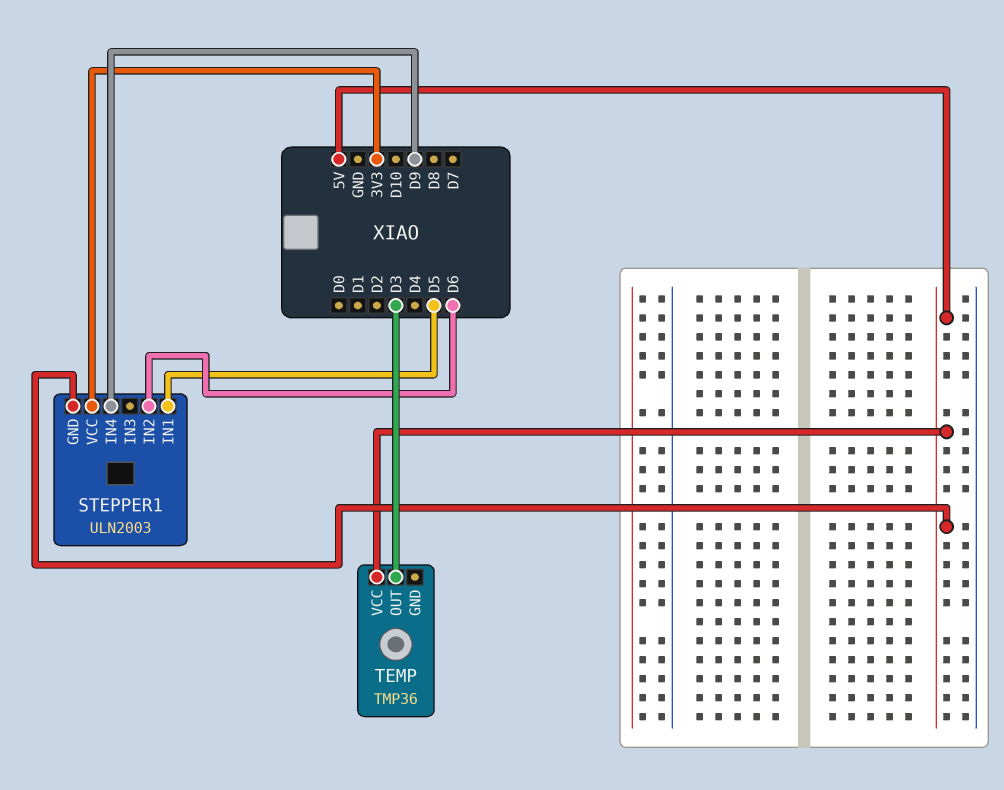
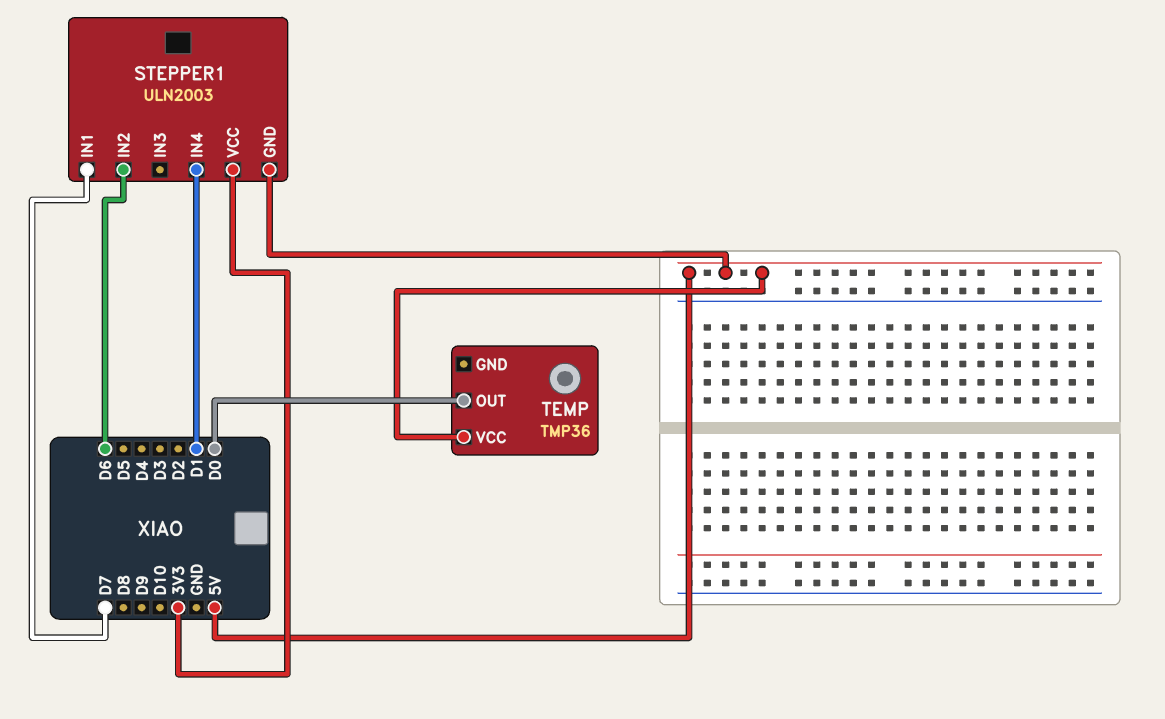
STEPPER1 pin IN1: D5 -> D7
STEPPER1 pin IN4: D9 -> D1
TEMP pin OUT: D3 -> D0

